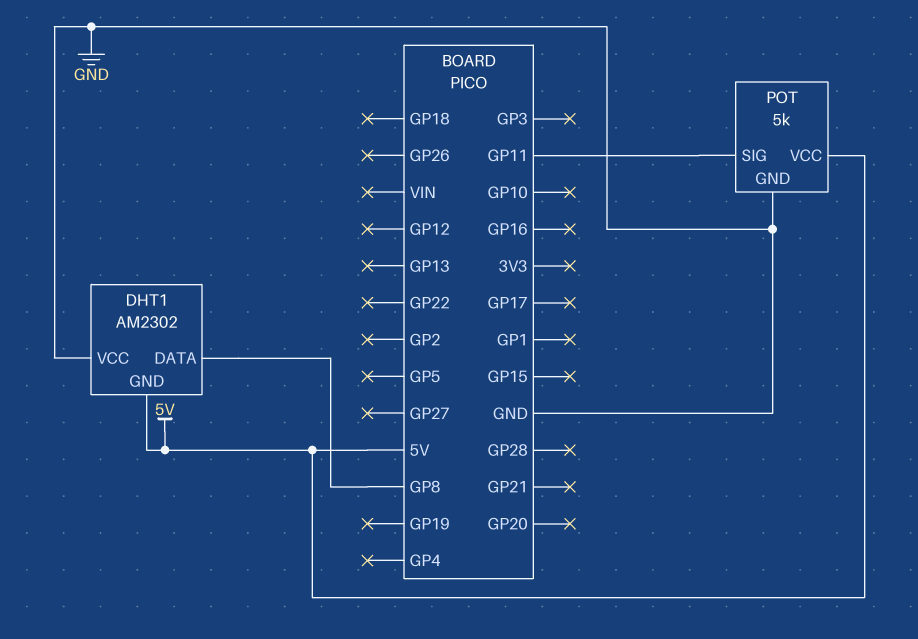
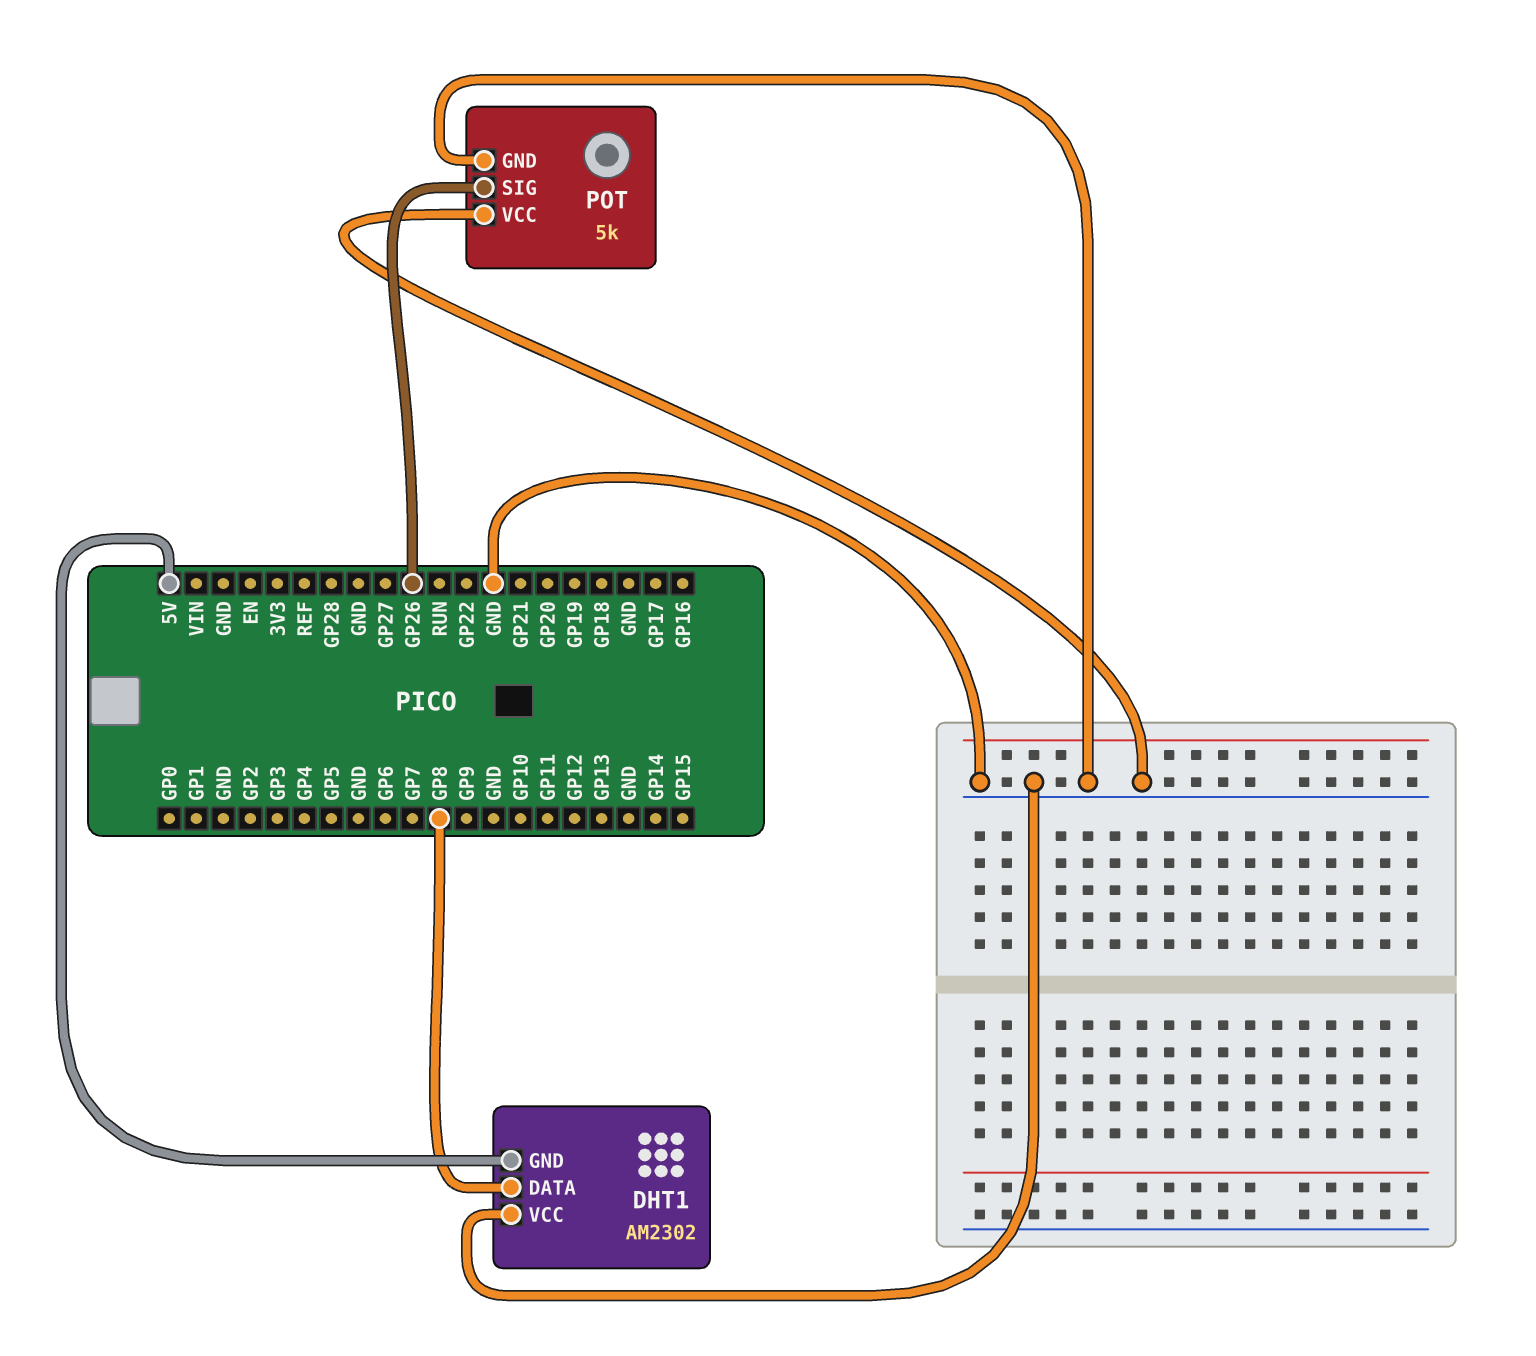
POT pin SIG: GP11 -> GP26
POT pin VCC: 5V -> GND

